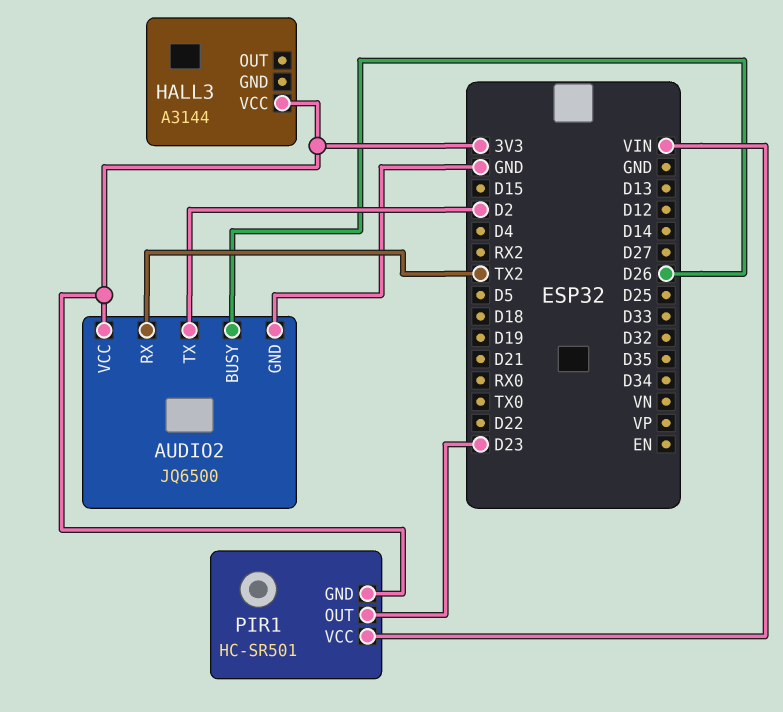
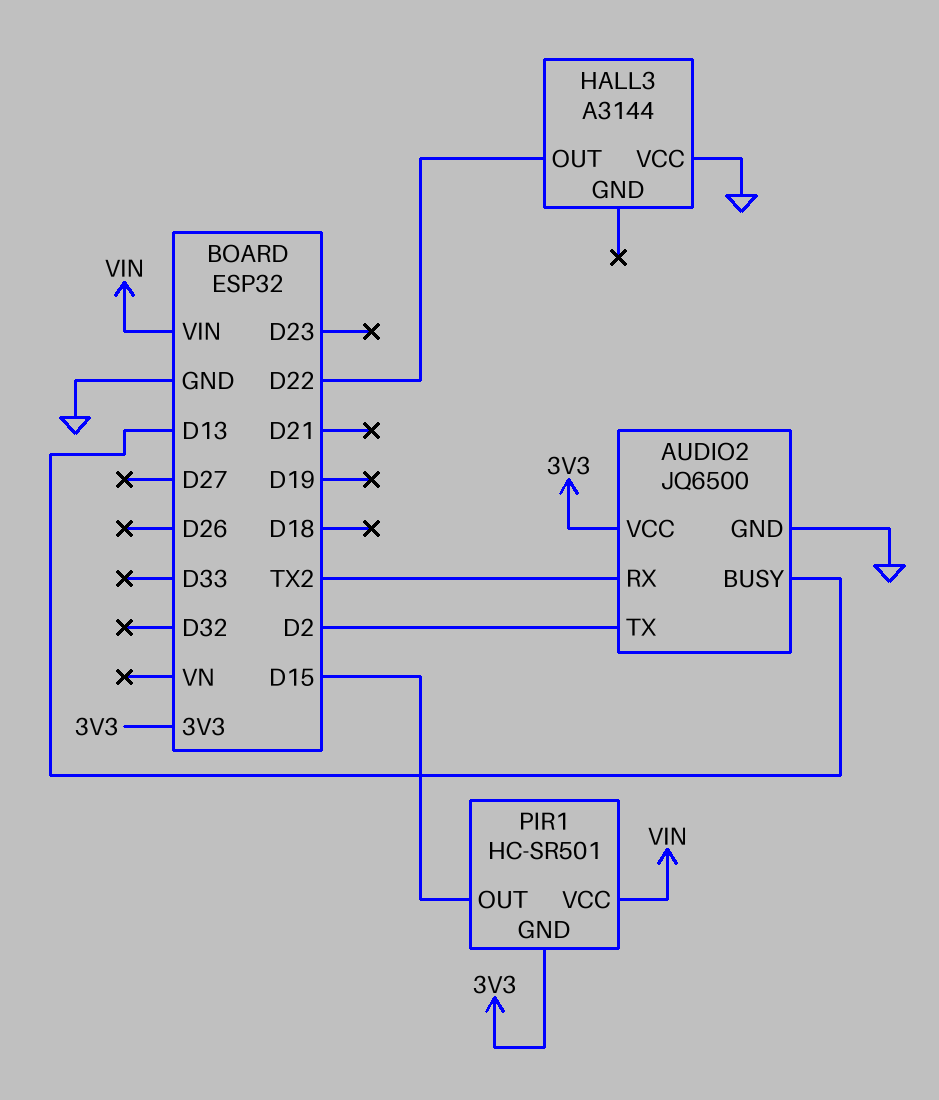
AUDIO2 pin BUSY: D26 -> D13
HALL3 pin OUT: none -> D22
HALL3 pin VCC: 3V3 -> GND
PIR1 pin OUT: D23 -> D15

